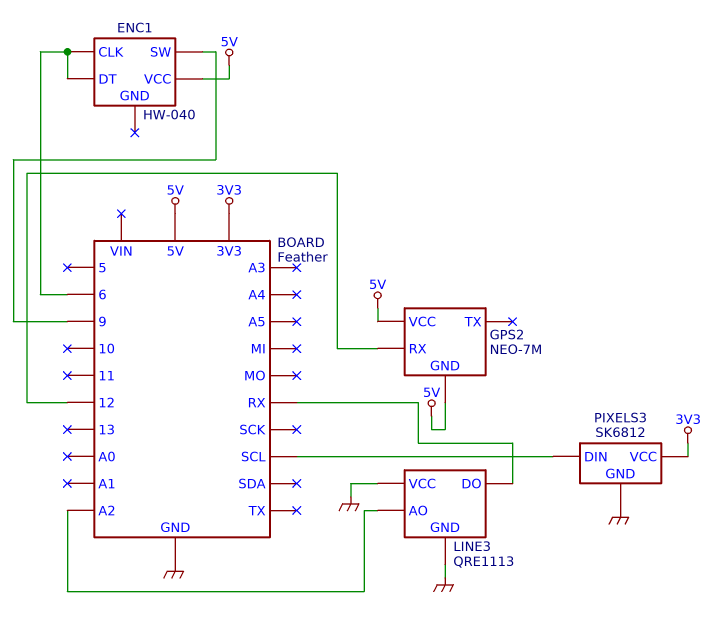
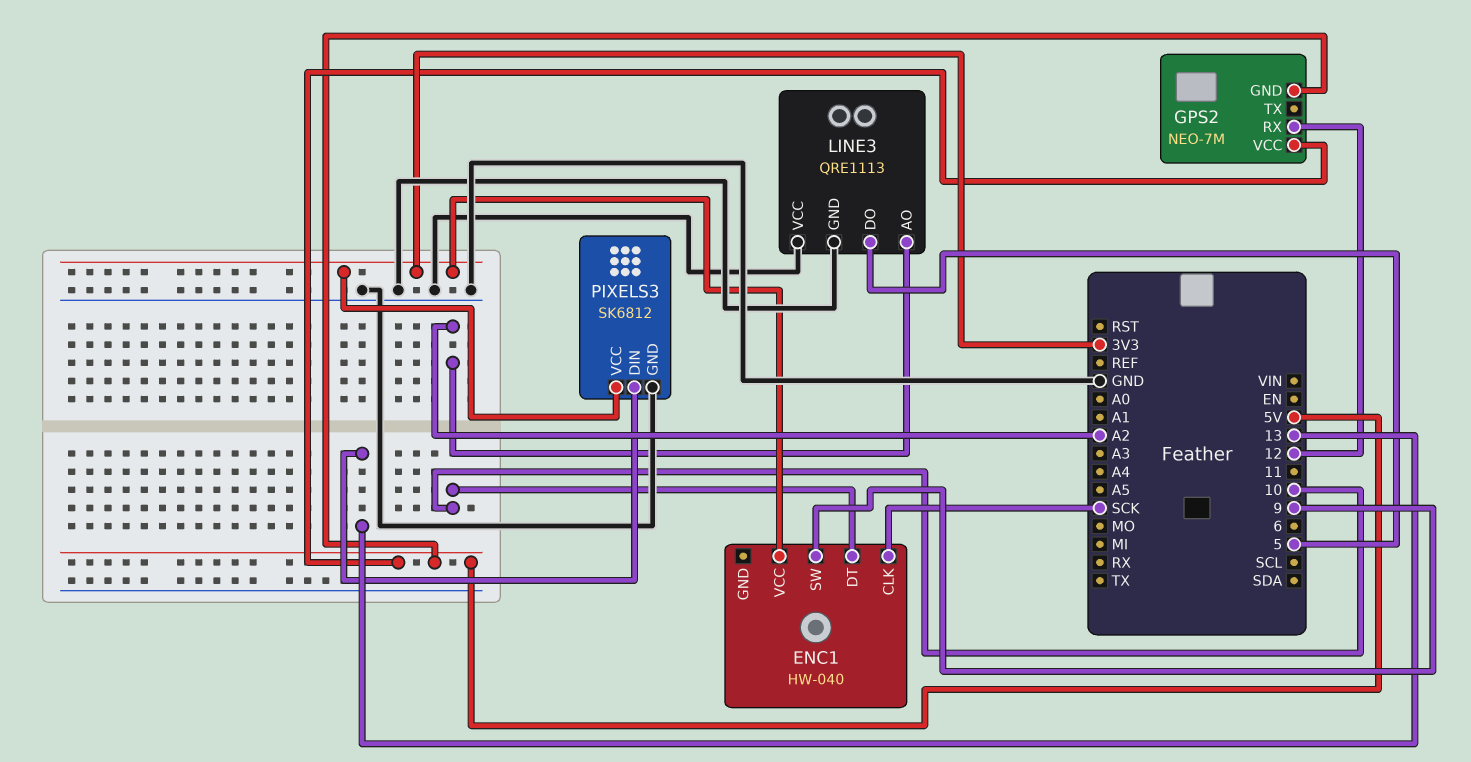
ENC1 pin CLK: 6 -> SCK
ENC1 pin DT: 6 -> 10
ENC1 pin VCC: 5V -> 3V3
LINE3 pin DO: RX -> 5
PIXELS3 pin DIN: SCL -> 13

